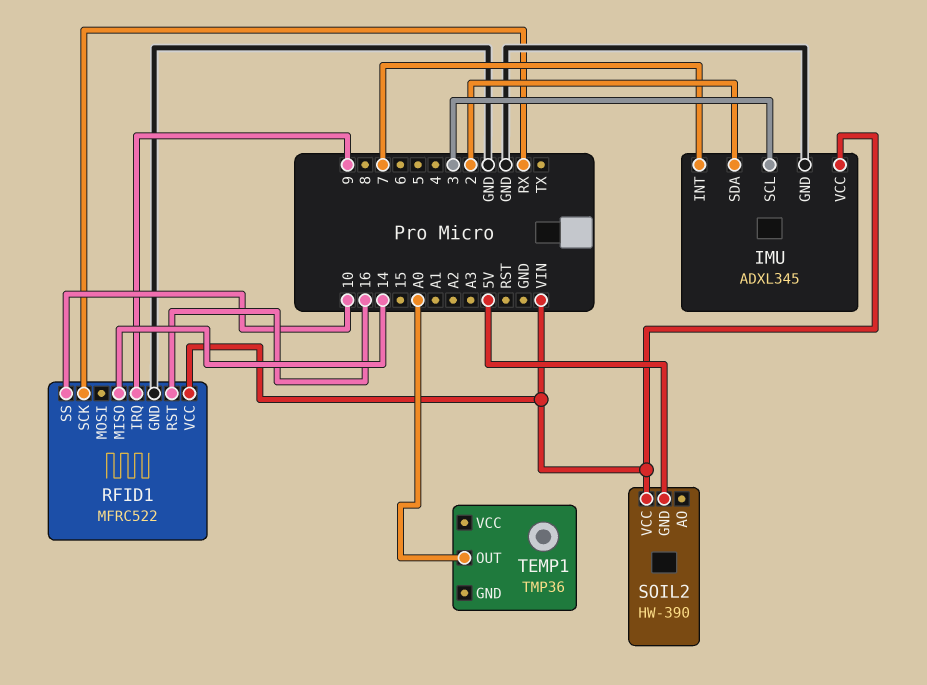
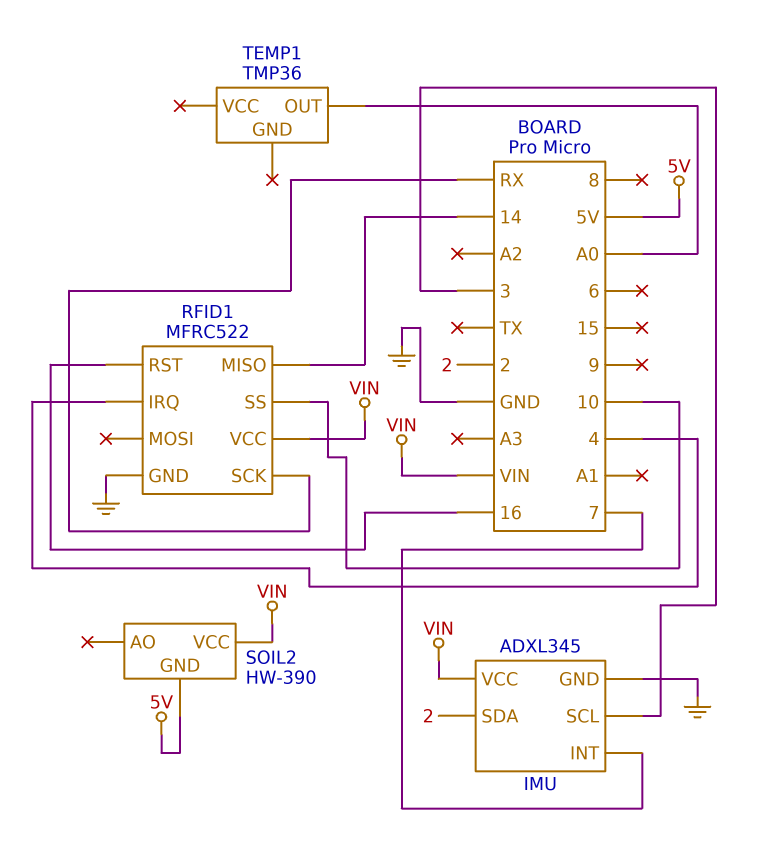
RFID1 pin IRQ: 9 -> 4

